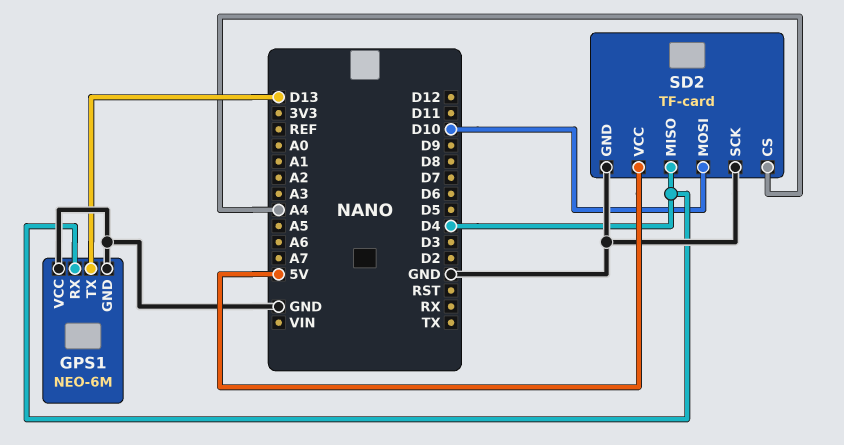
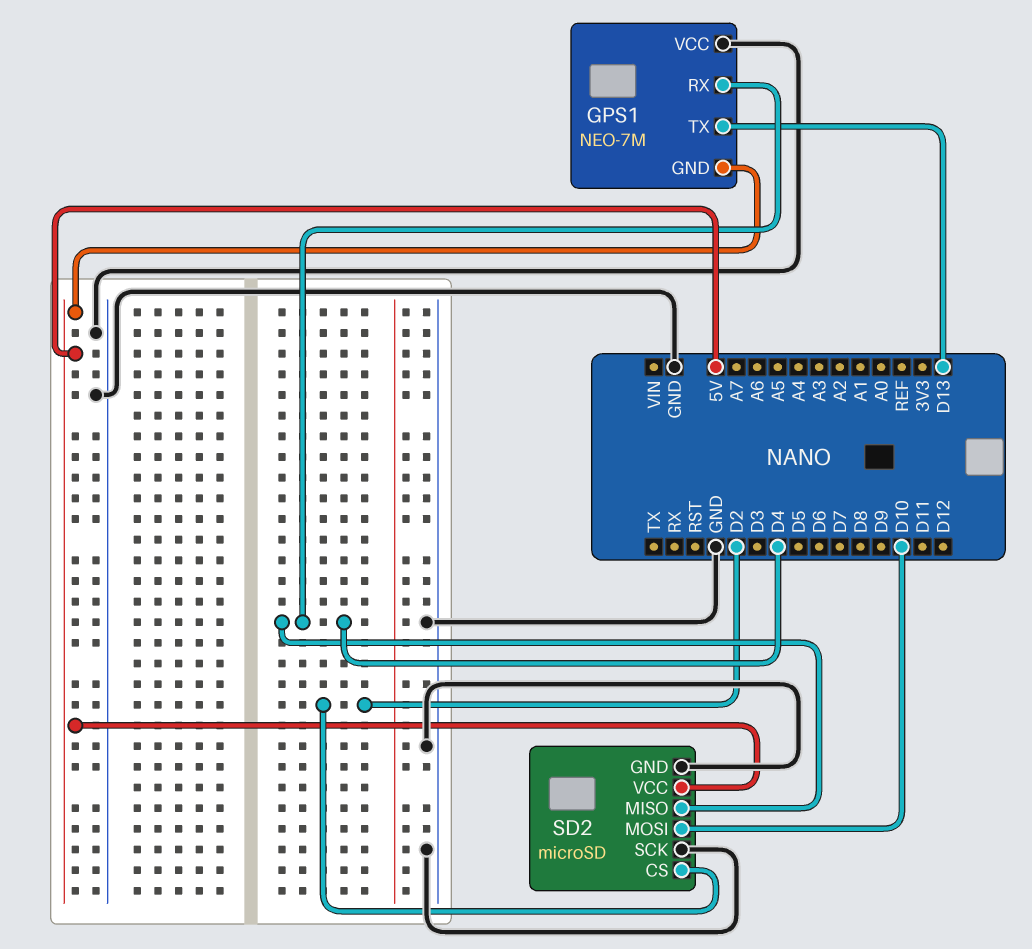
GPS1: NEO-6M -> NEO-7M
GPS1 pin GND: GND -> 5V
SD2: TF-card -> microSD
SD2 pin CS: A4 -> D2

